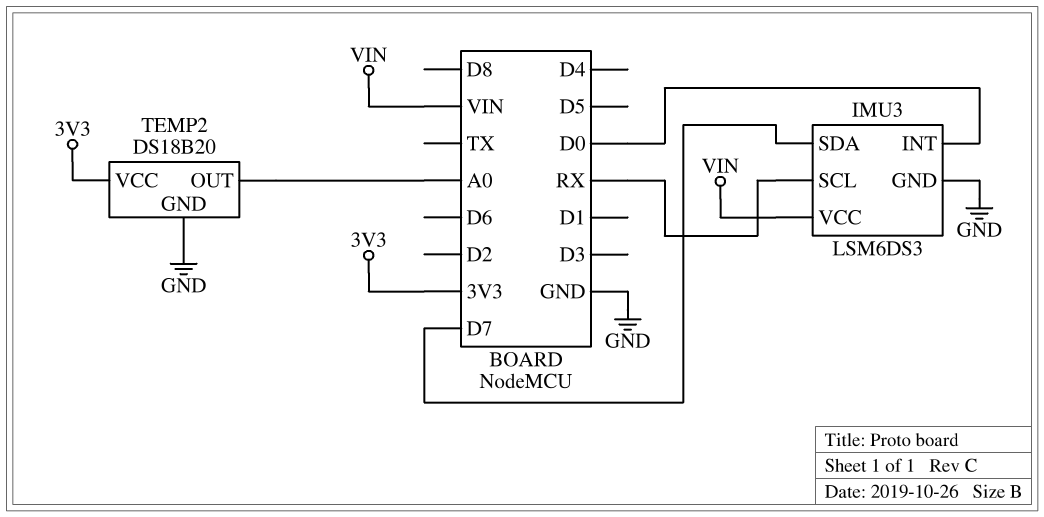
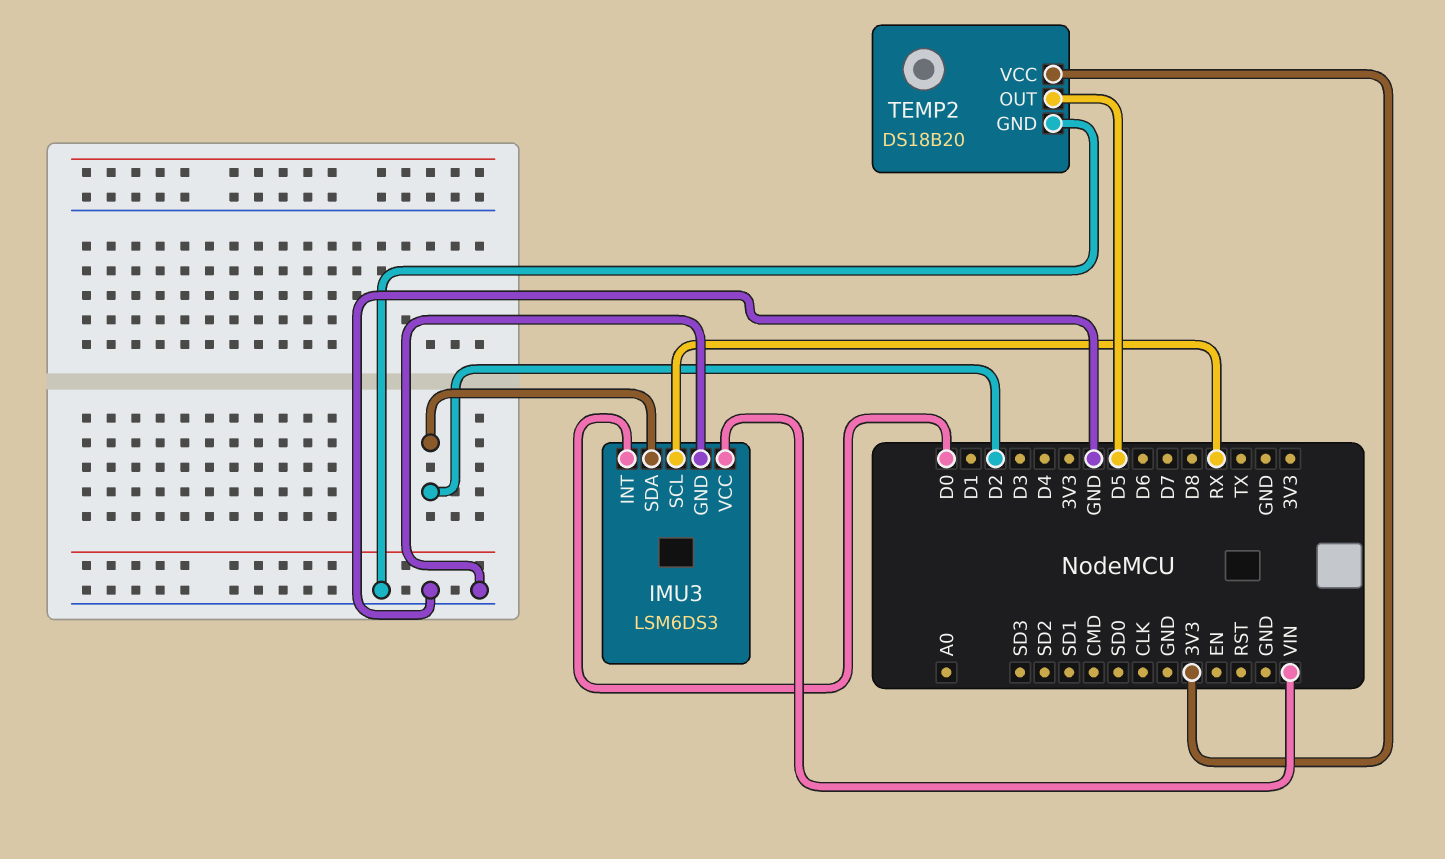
IMU3 pin SDA: D7 -> D2
TEMP2 pin OUT: A0 -> D5

